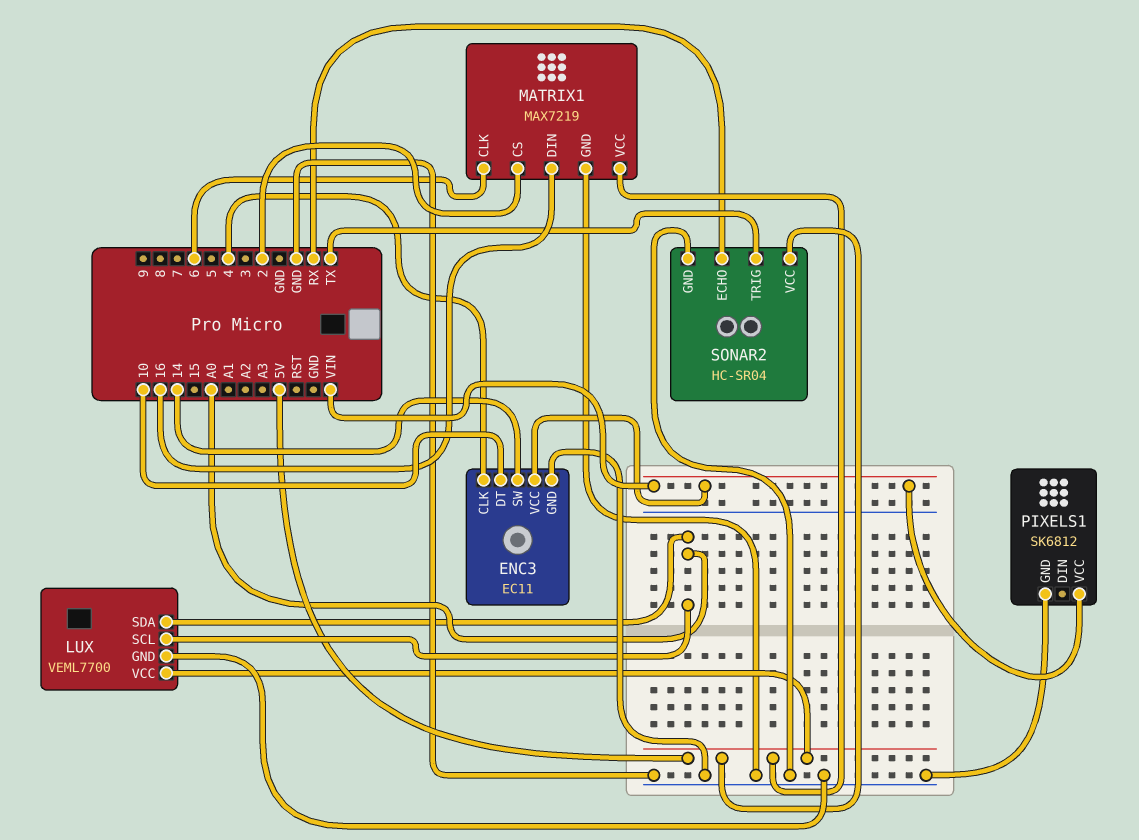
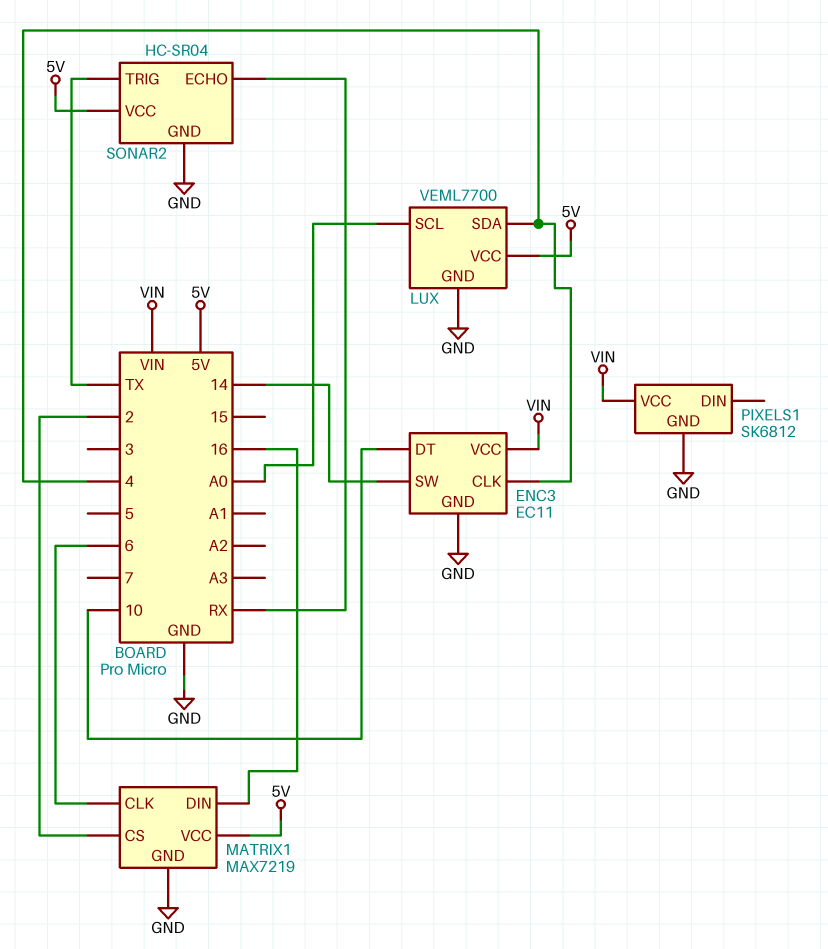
LUX pin SDA: A0 -> 4

